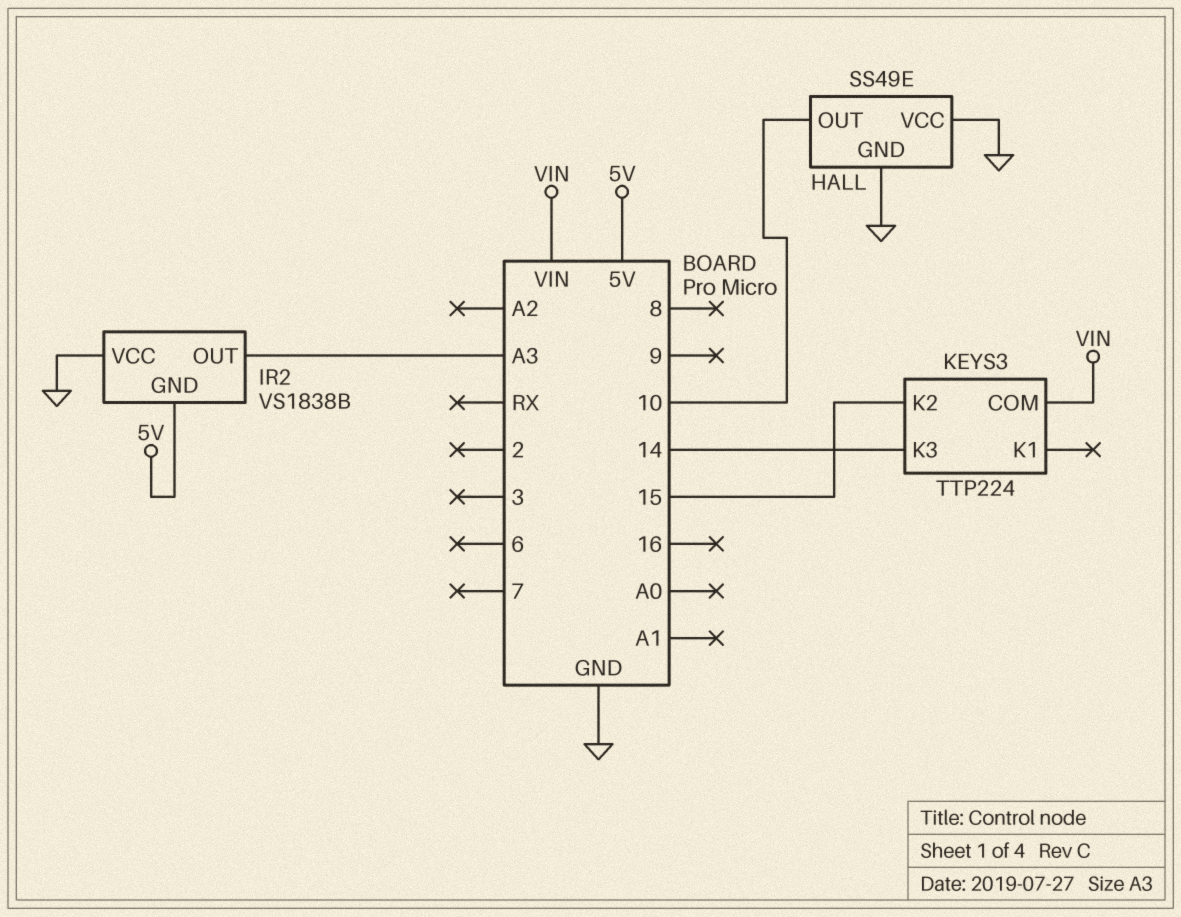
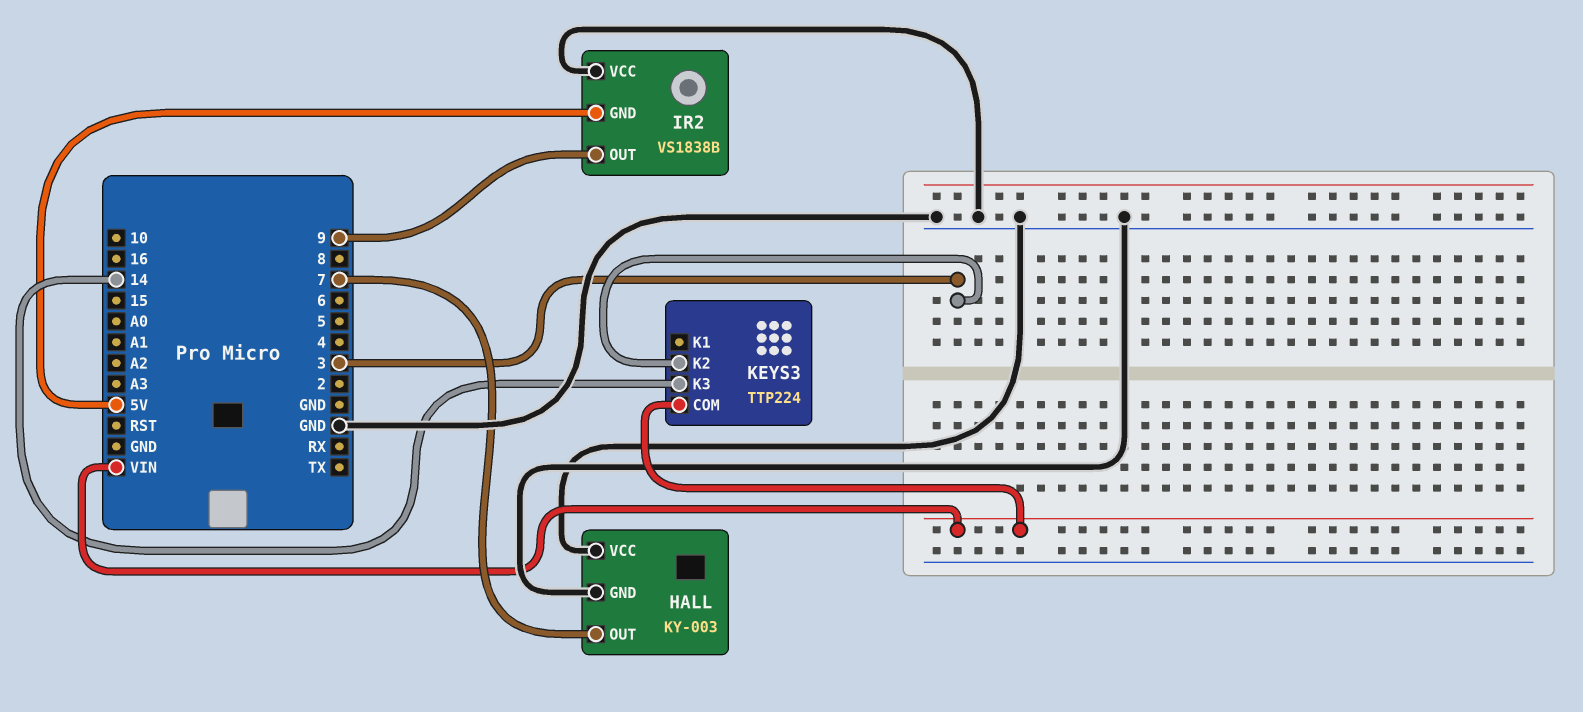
HALL: SS49E -> KY-003
HALL pin OUT: 10 -> 7
IR2 pin OUT: A3 -> 9
KEYS3 pin K2: 15 -> 3

